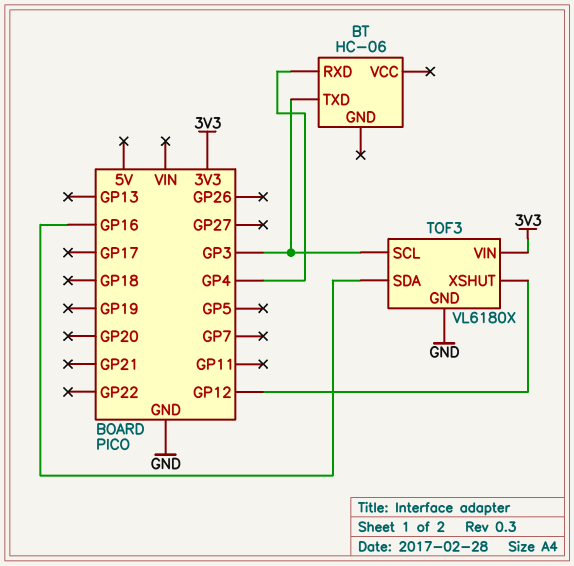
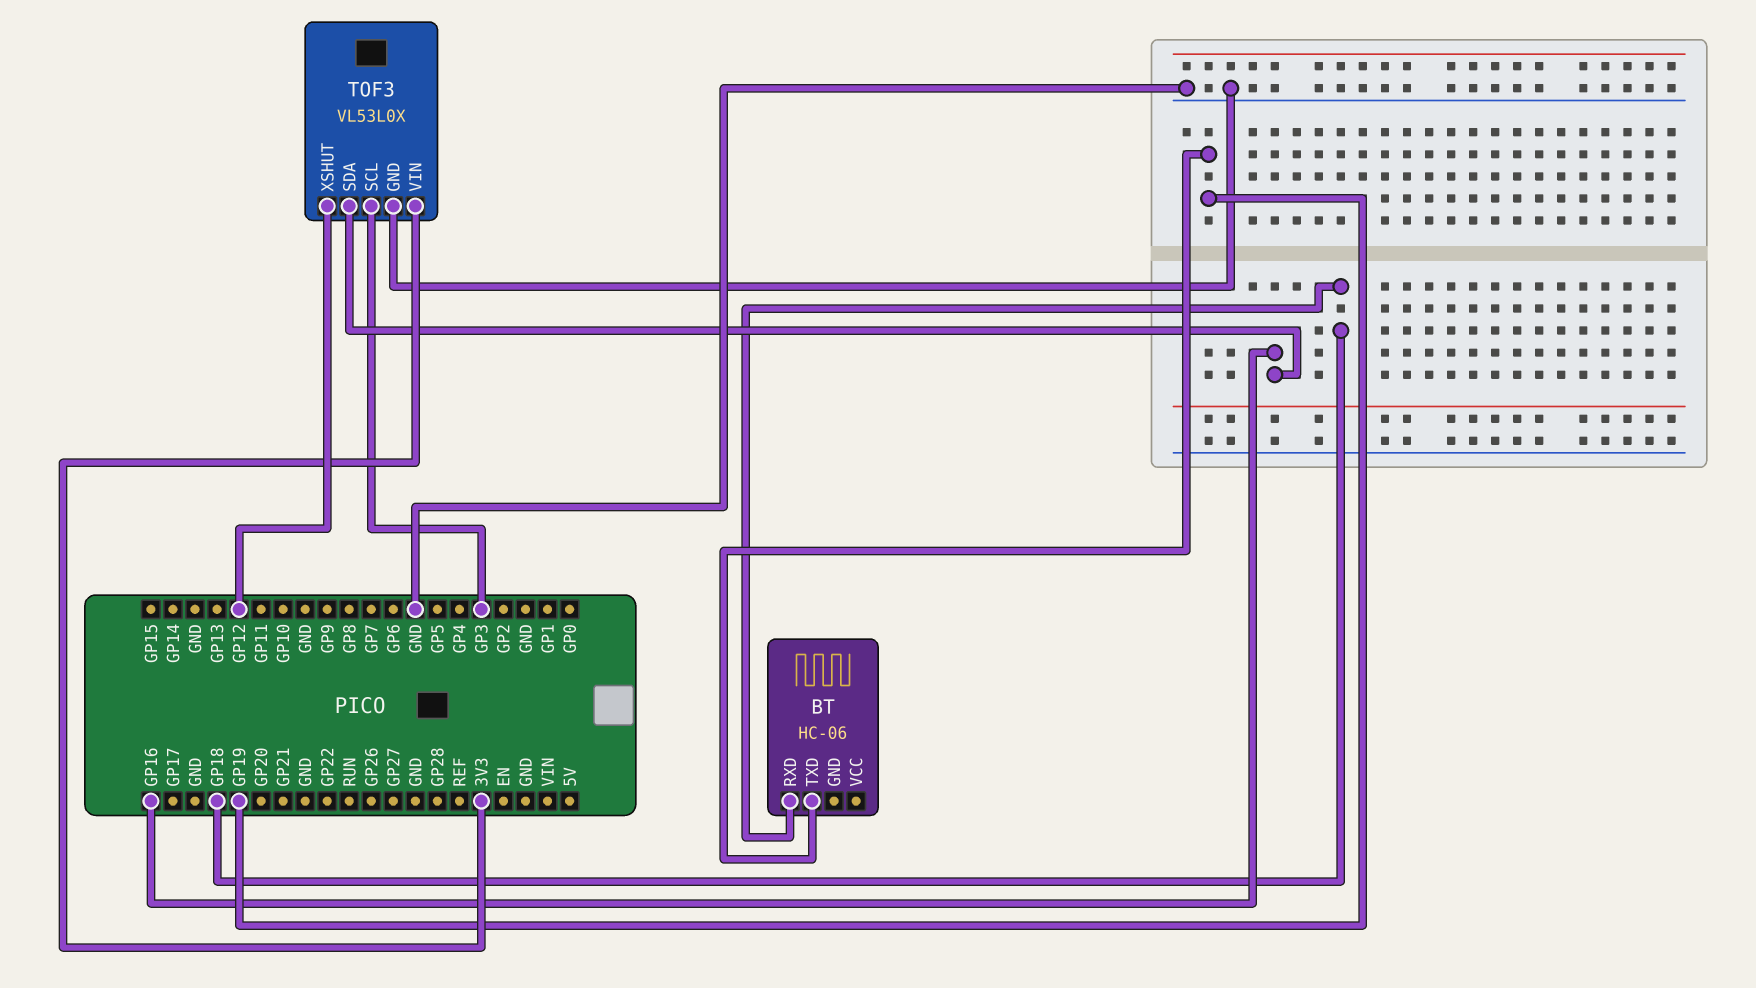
BT pin RXD: GP4 -> GP18
BT pin TXD: GP3 -> GP19
TOF3: VL6180X -> VL53L0X

